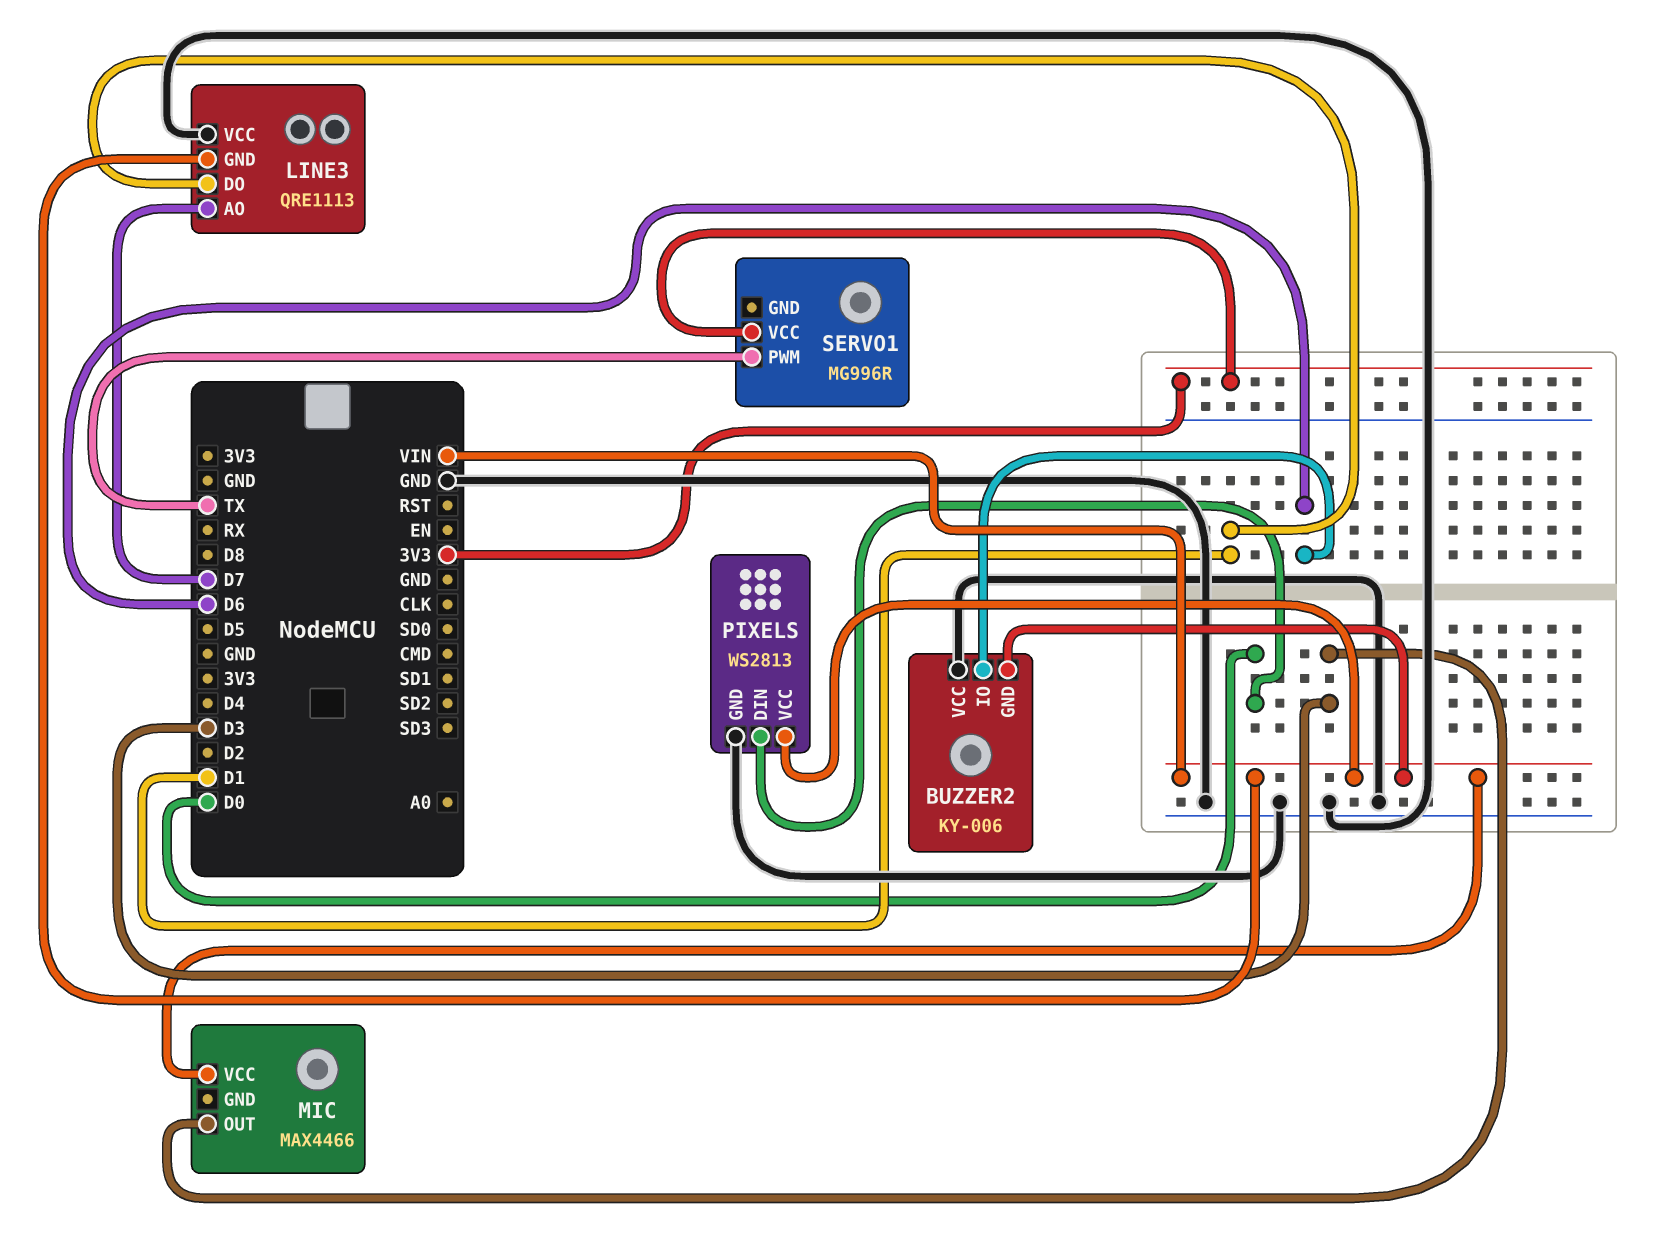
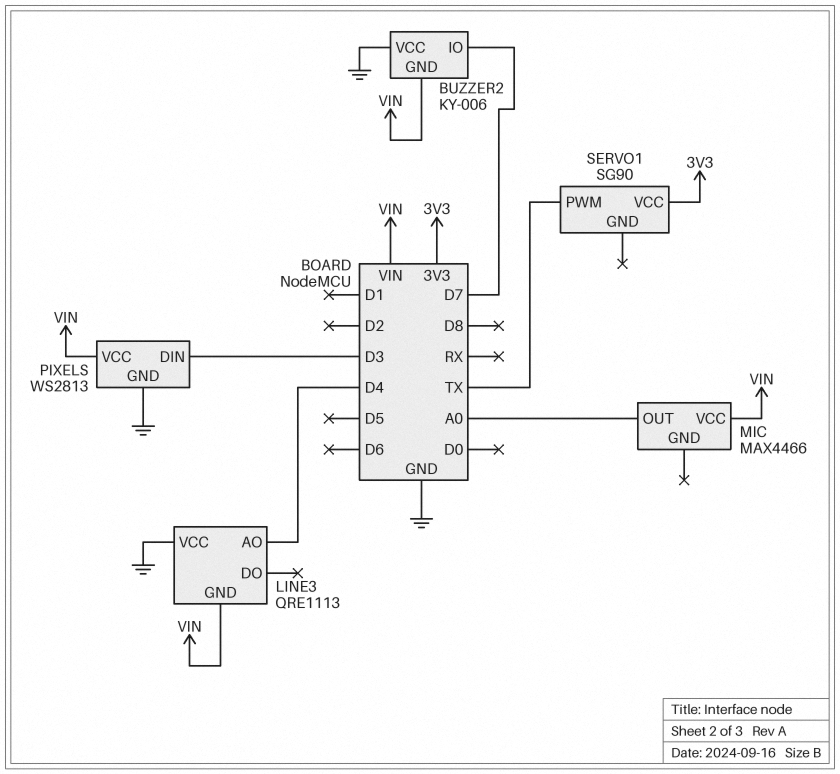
BUZZER2 pin IO: D6 -> D7
LINE3 pin AO: D7 -> D4
LINE3 pin DO: D1 -> none
MIC pin OUT: D3 -> A0
PIXELS pin DIN: D0 -> D3
SERVO1: MG996R -> SG90

